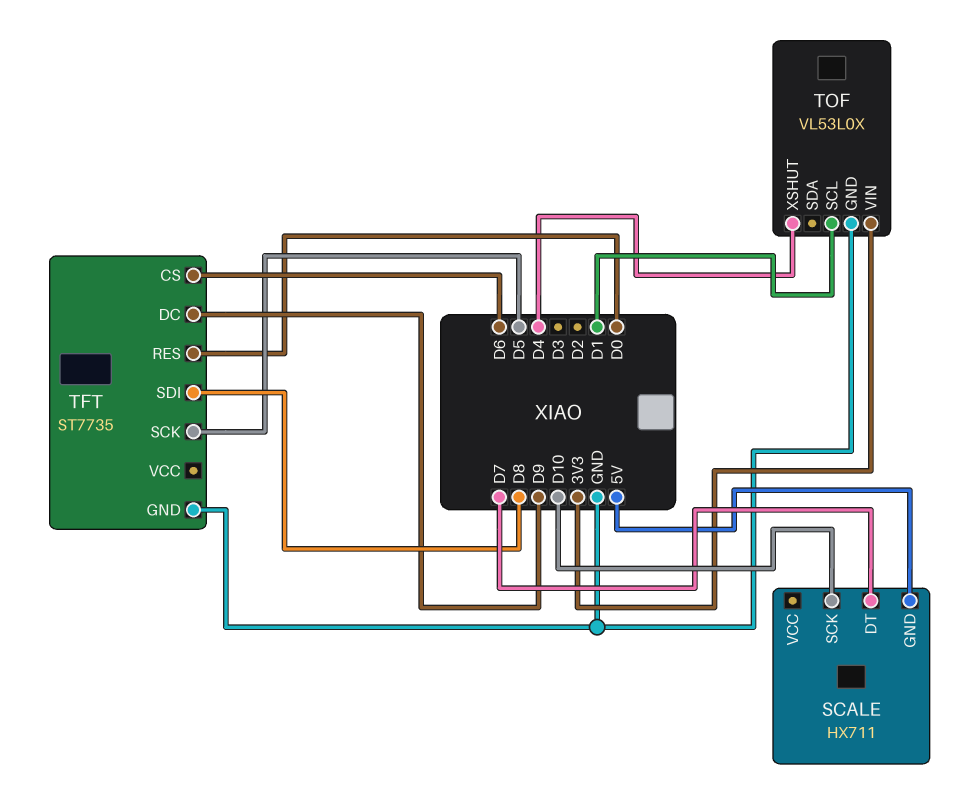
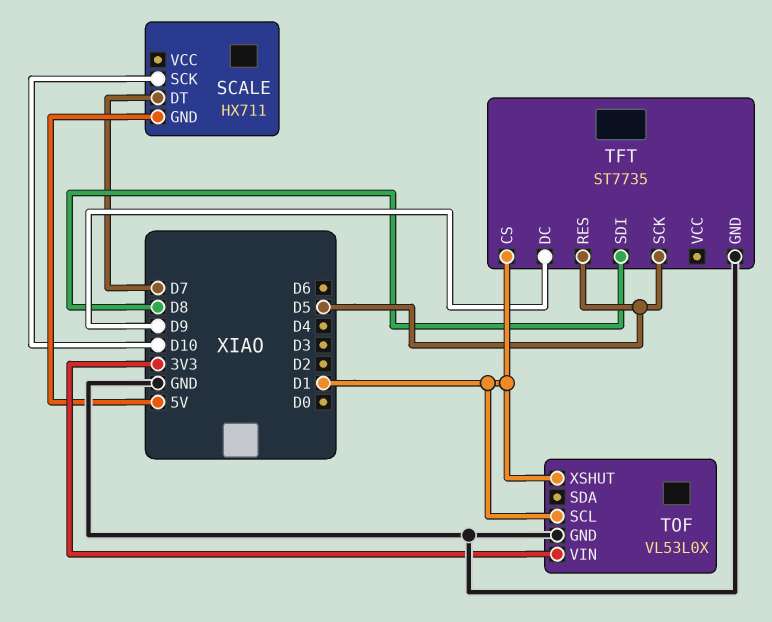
TFT pin CS: D6 -> D1
TFT pin RES: D0 -> D5
TOF pin XSHUT: D4 -> D1

